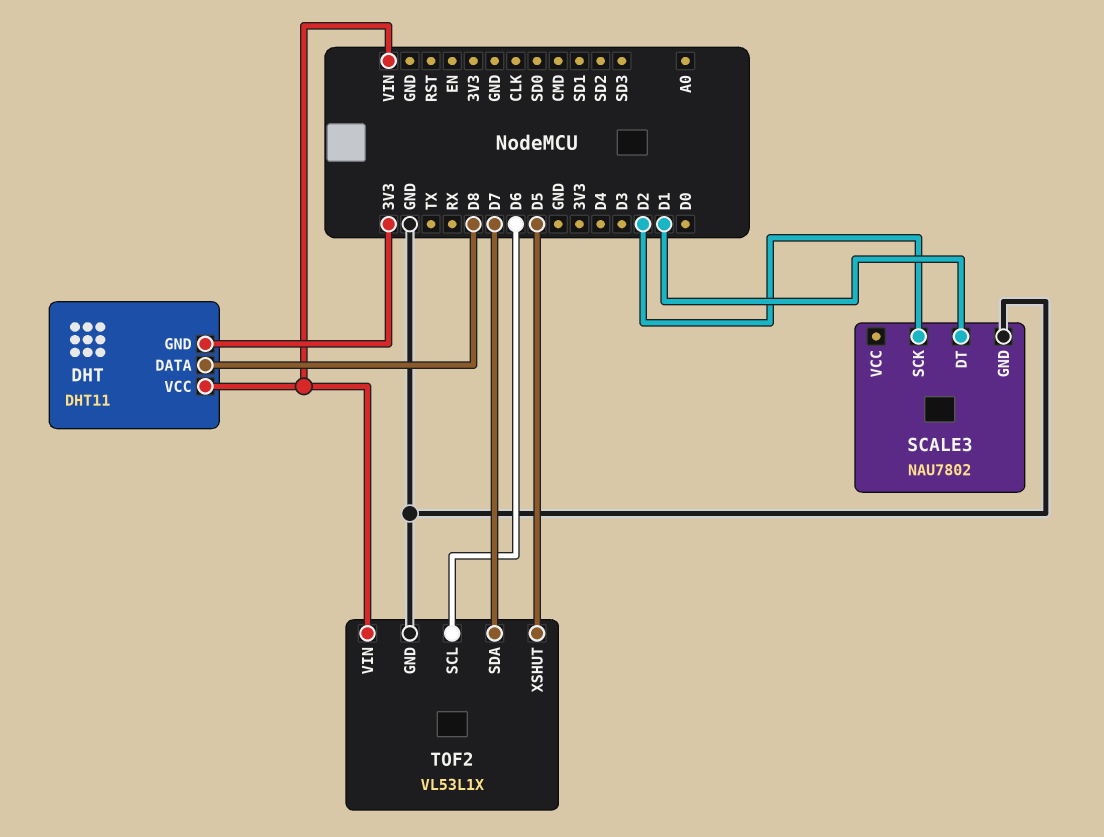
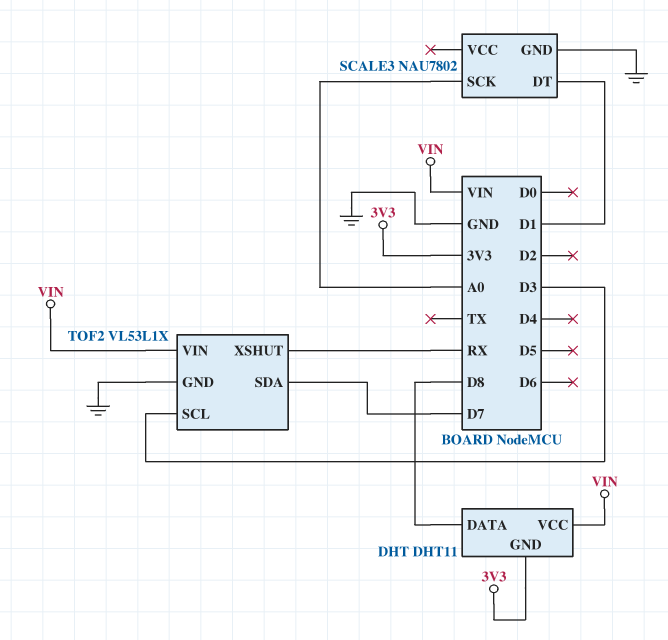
SCALE3 pin SCK: D2 -> A0
TOF2 pin SCL: D6 -> D3
TOF2 pin XSHUT: D5 -> RX

